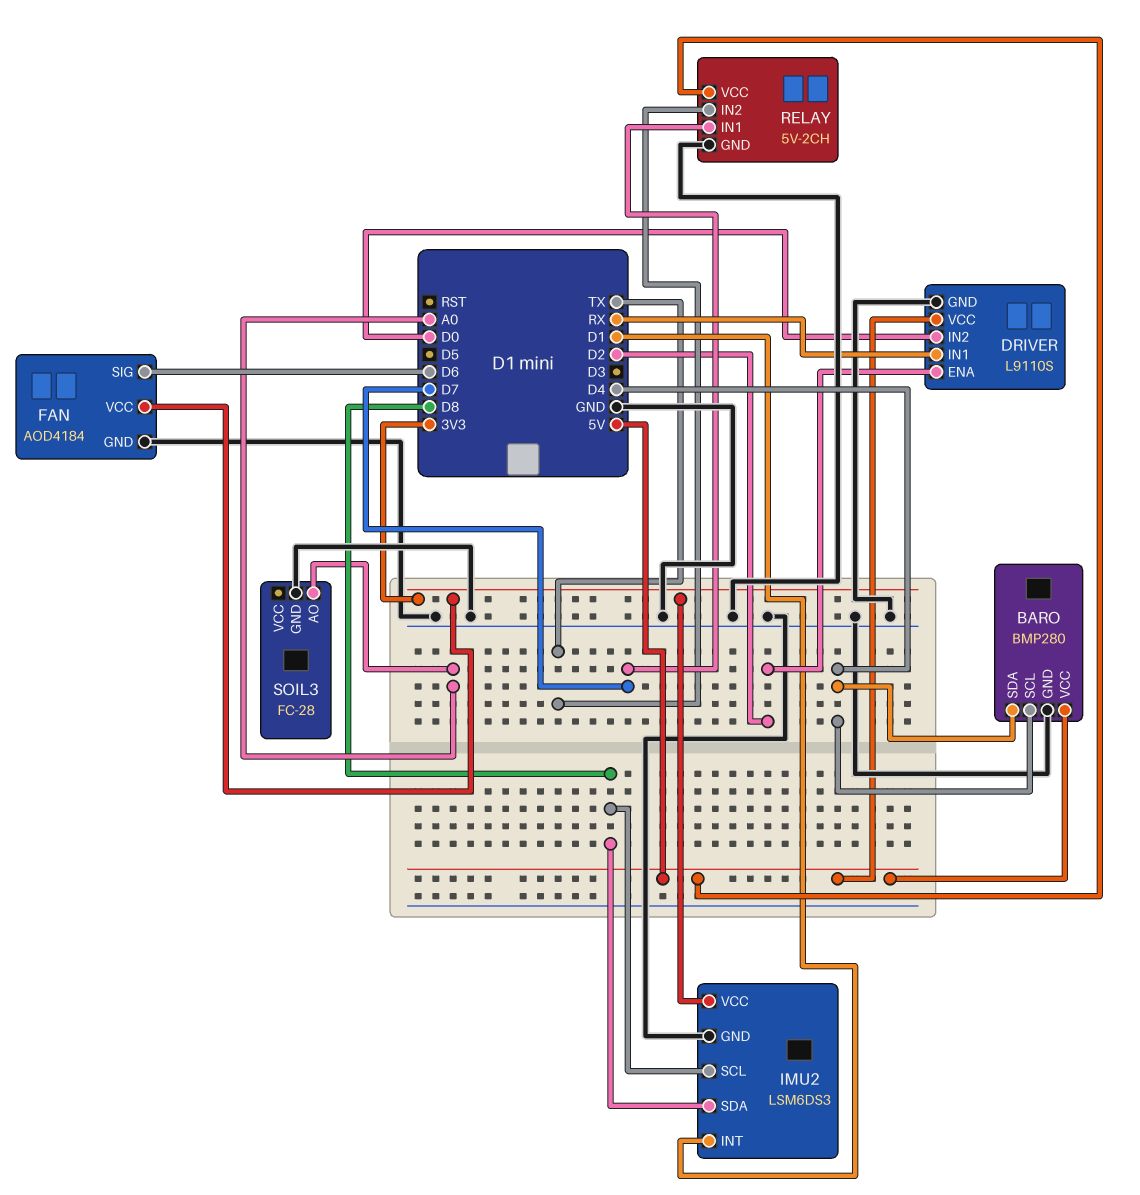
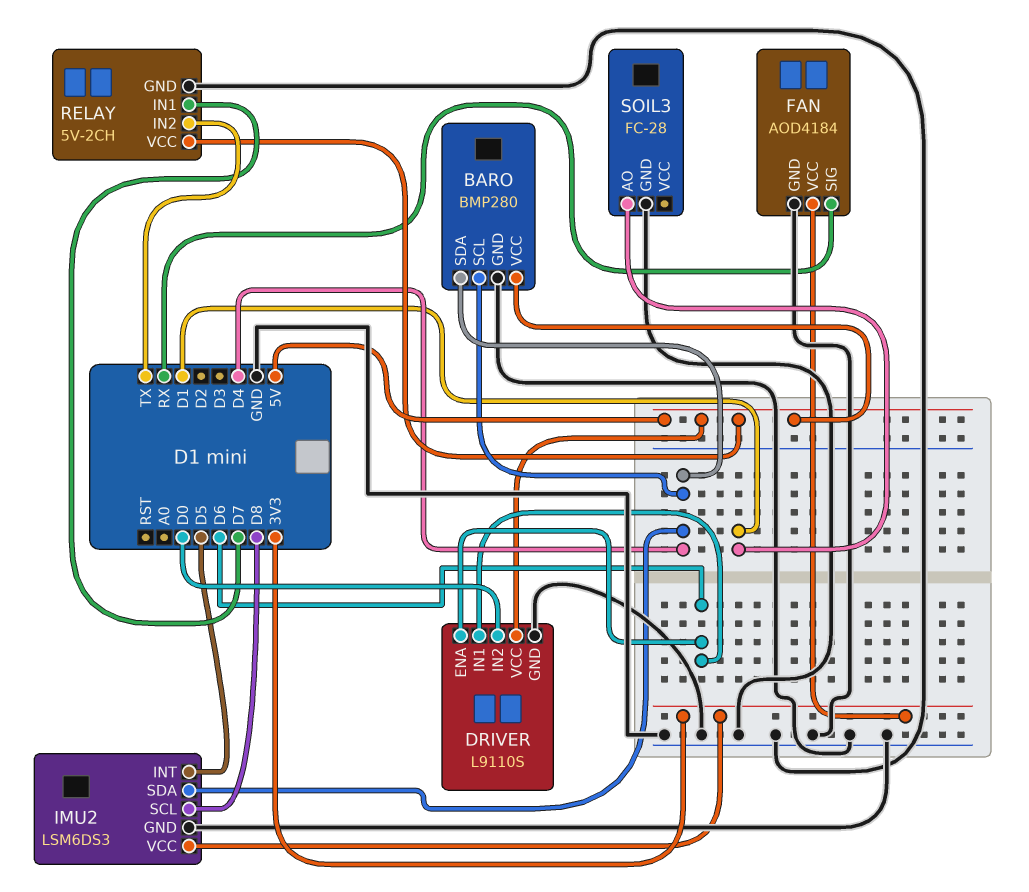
DRIVER pin ENA: D2 -> D6
DRIVER pin IN1: RX -> D6
FAN pin SIG: D6 -> RX
IMU2 pin INT: D1 -> D5
IMU2 pin SDA: D8 -> D4
SOIL3 pin AO: A0 -> D1

